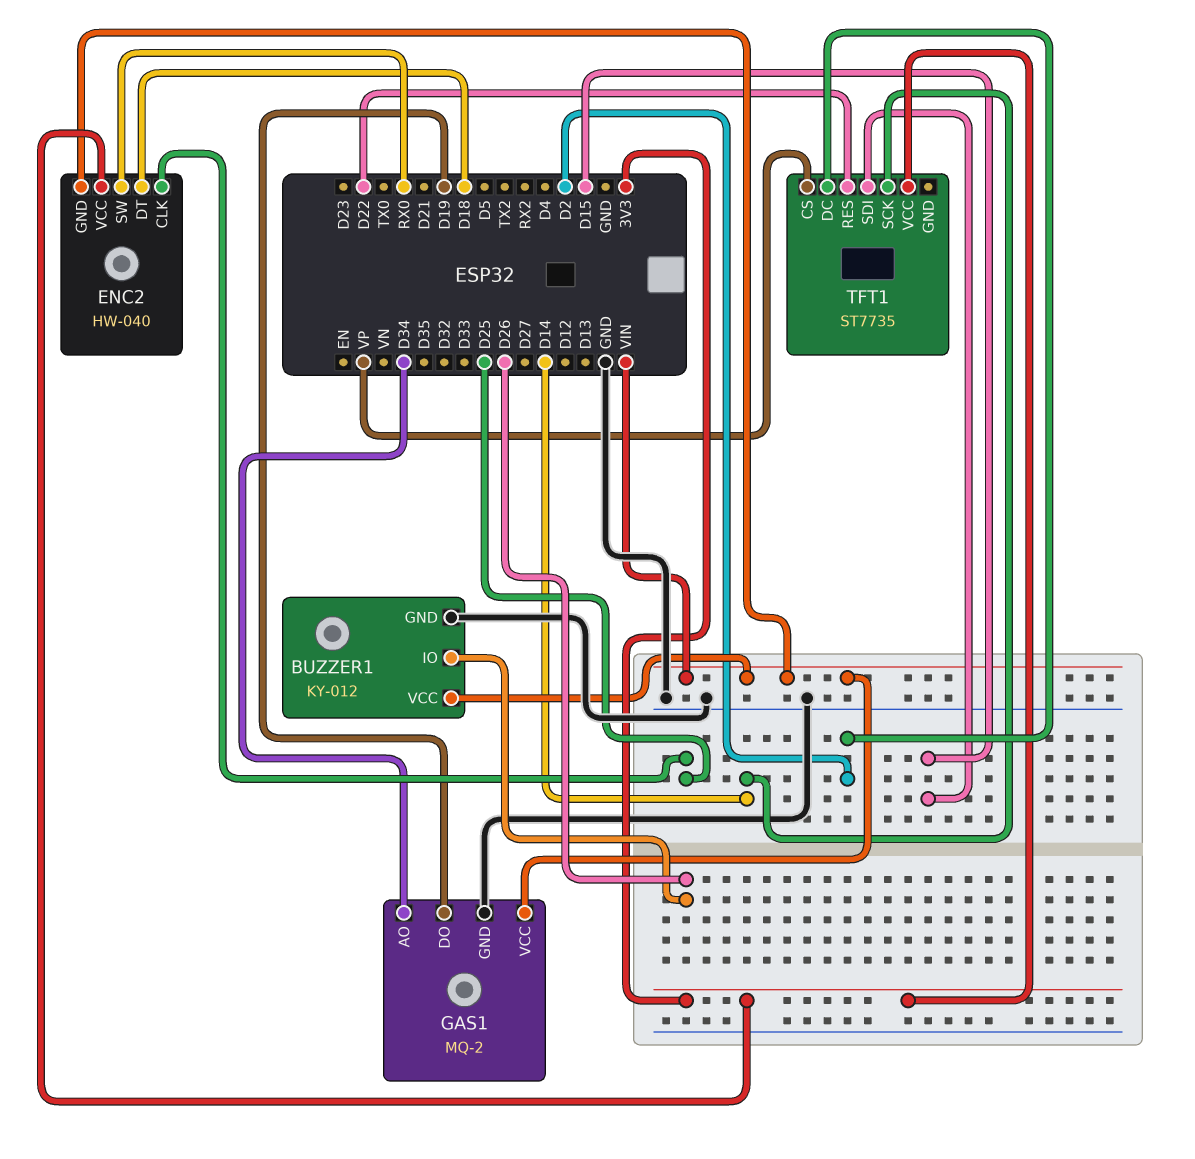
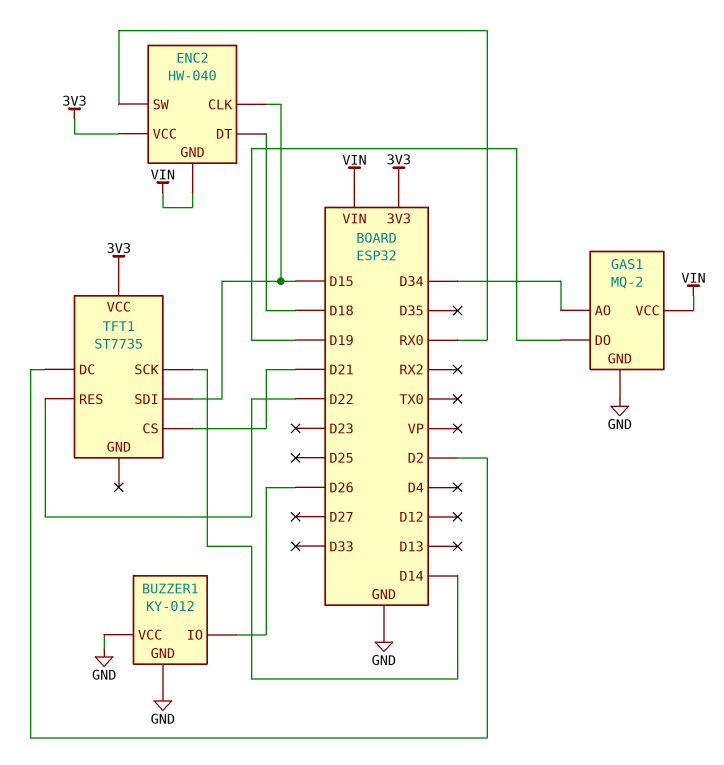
BUZZER1 pin VCC: VIN -> GND
ENC2 pin CLK: D25 -> D15
TFT1 pin CS: VP -> D21

